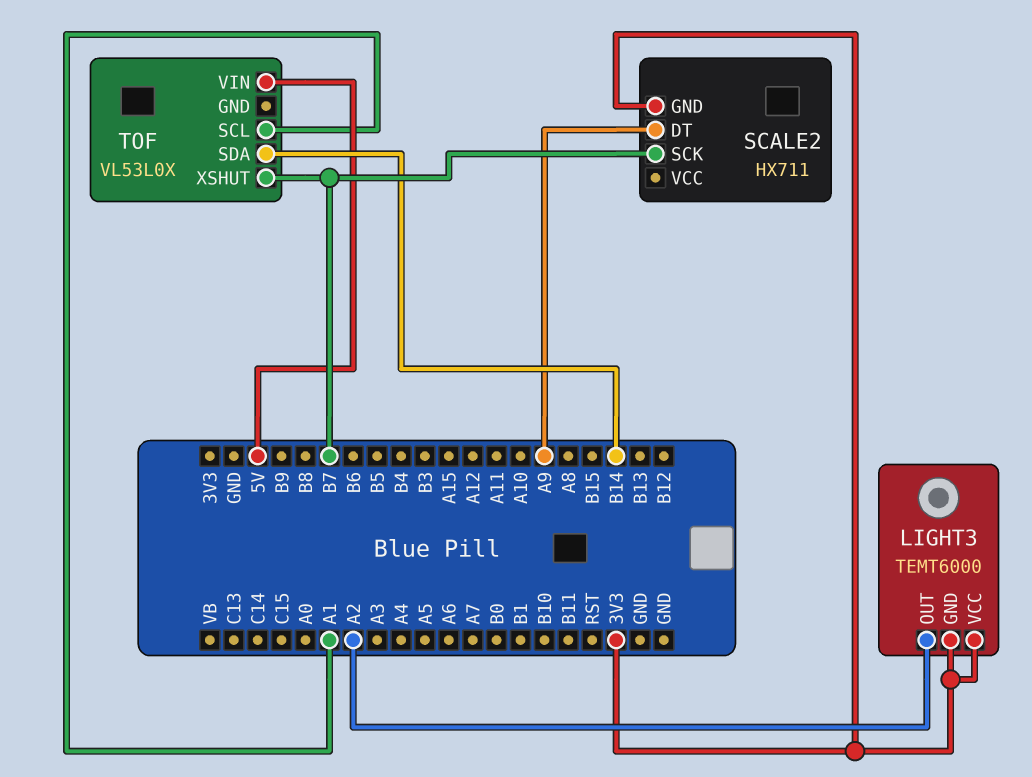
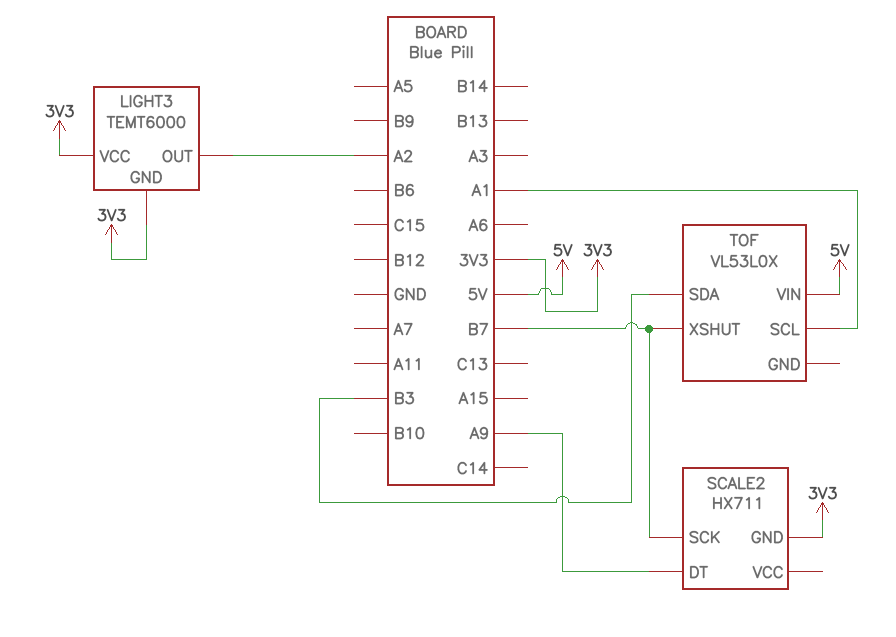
TOF pin SDA: B14 -> B3

